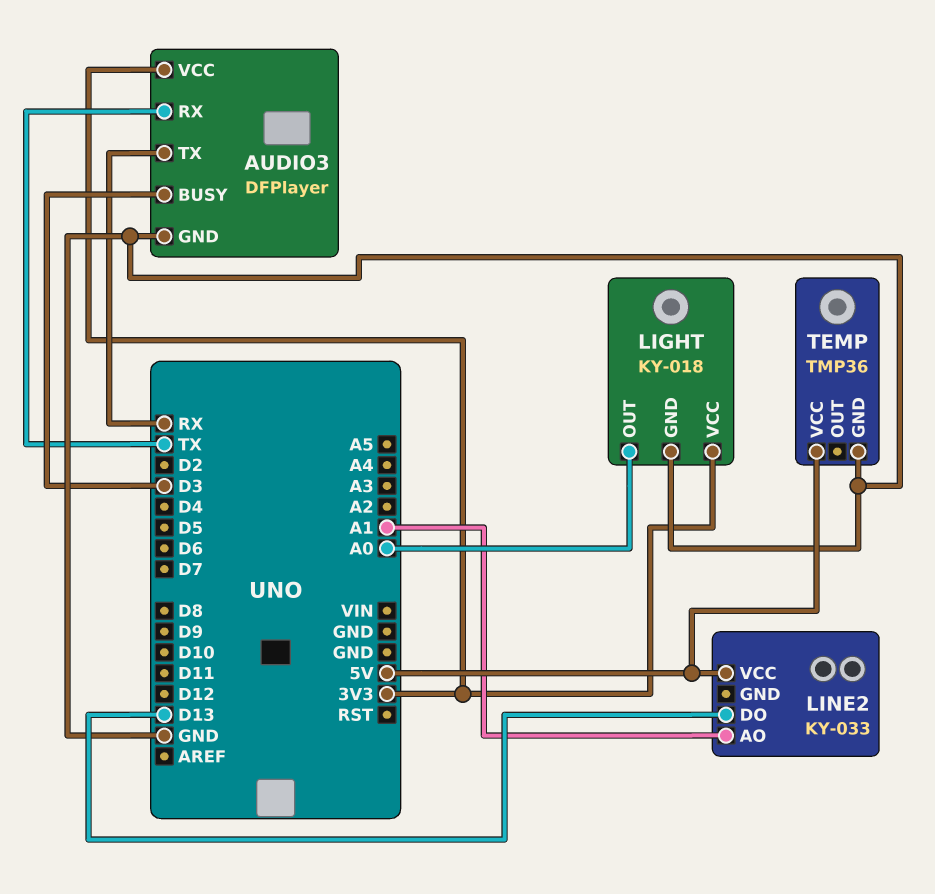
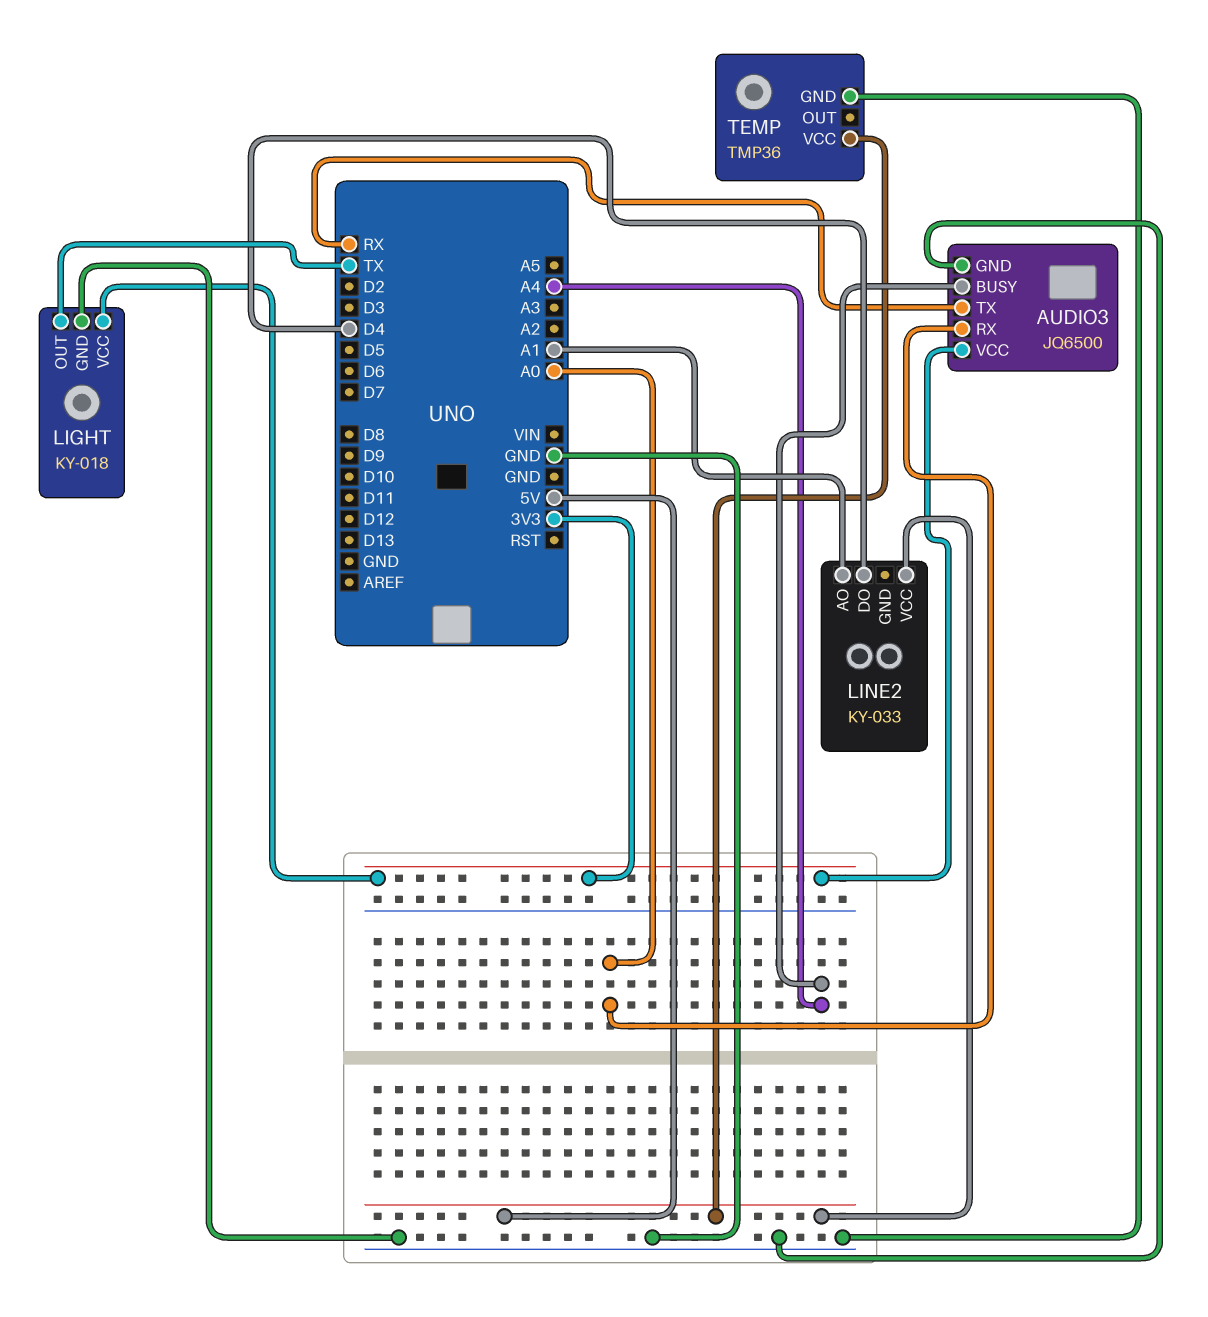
AUDIO3: DFPlayer -> JQ6500
AUDIO3 pin BUSY: D3 -> A4
AUDIO3 pin RX: TX -> A0
LIGHT pin OUT: A0 -> TX
LINE2 pin DO: D13 -> D4

